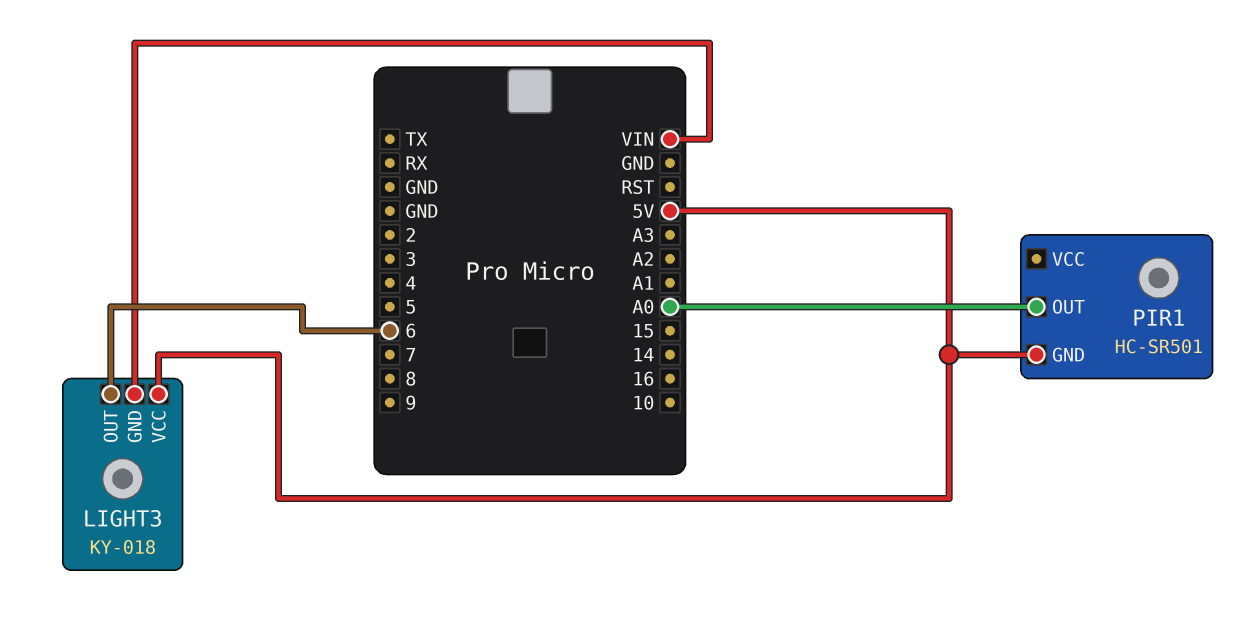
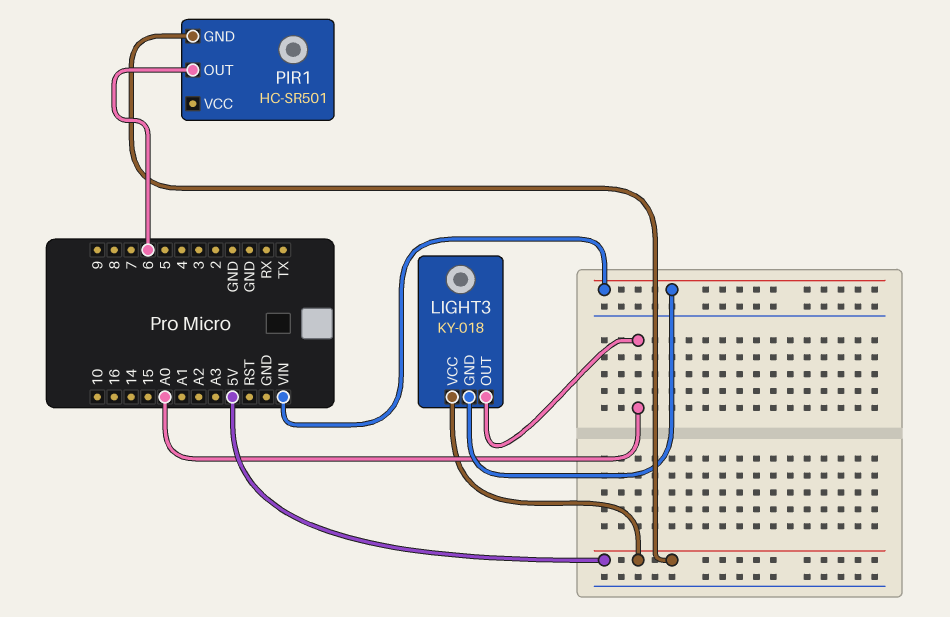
LIGHT3 pin OUT: 6 -> A0
PIR1 pin OUT: A0 -> 6

